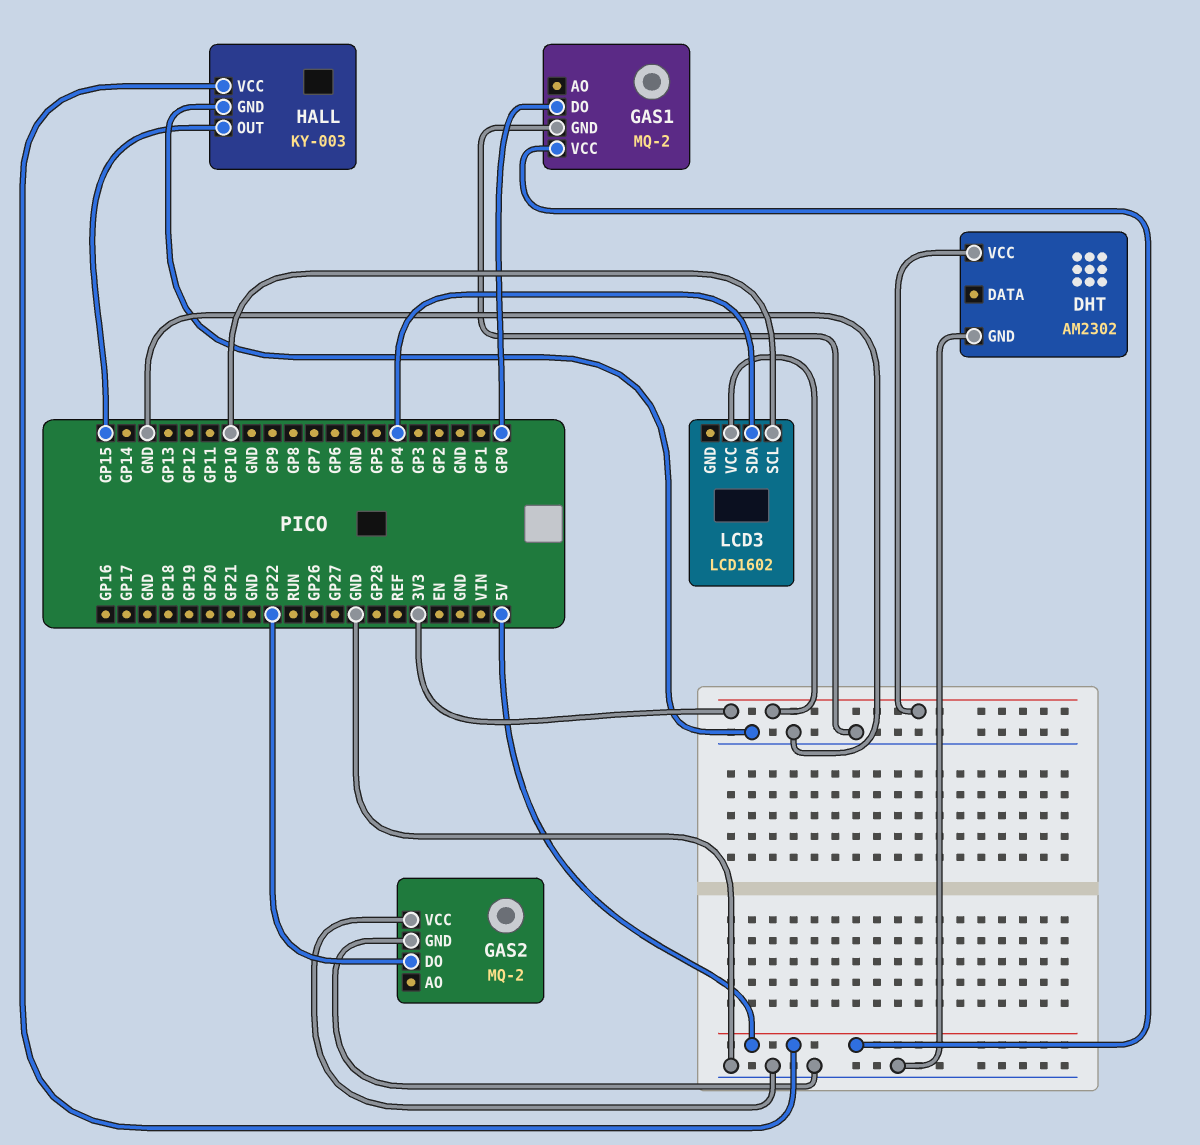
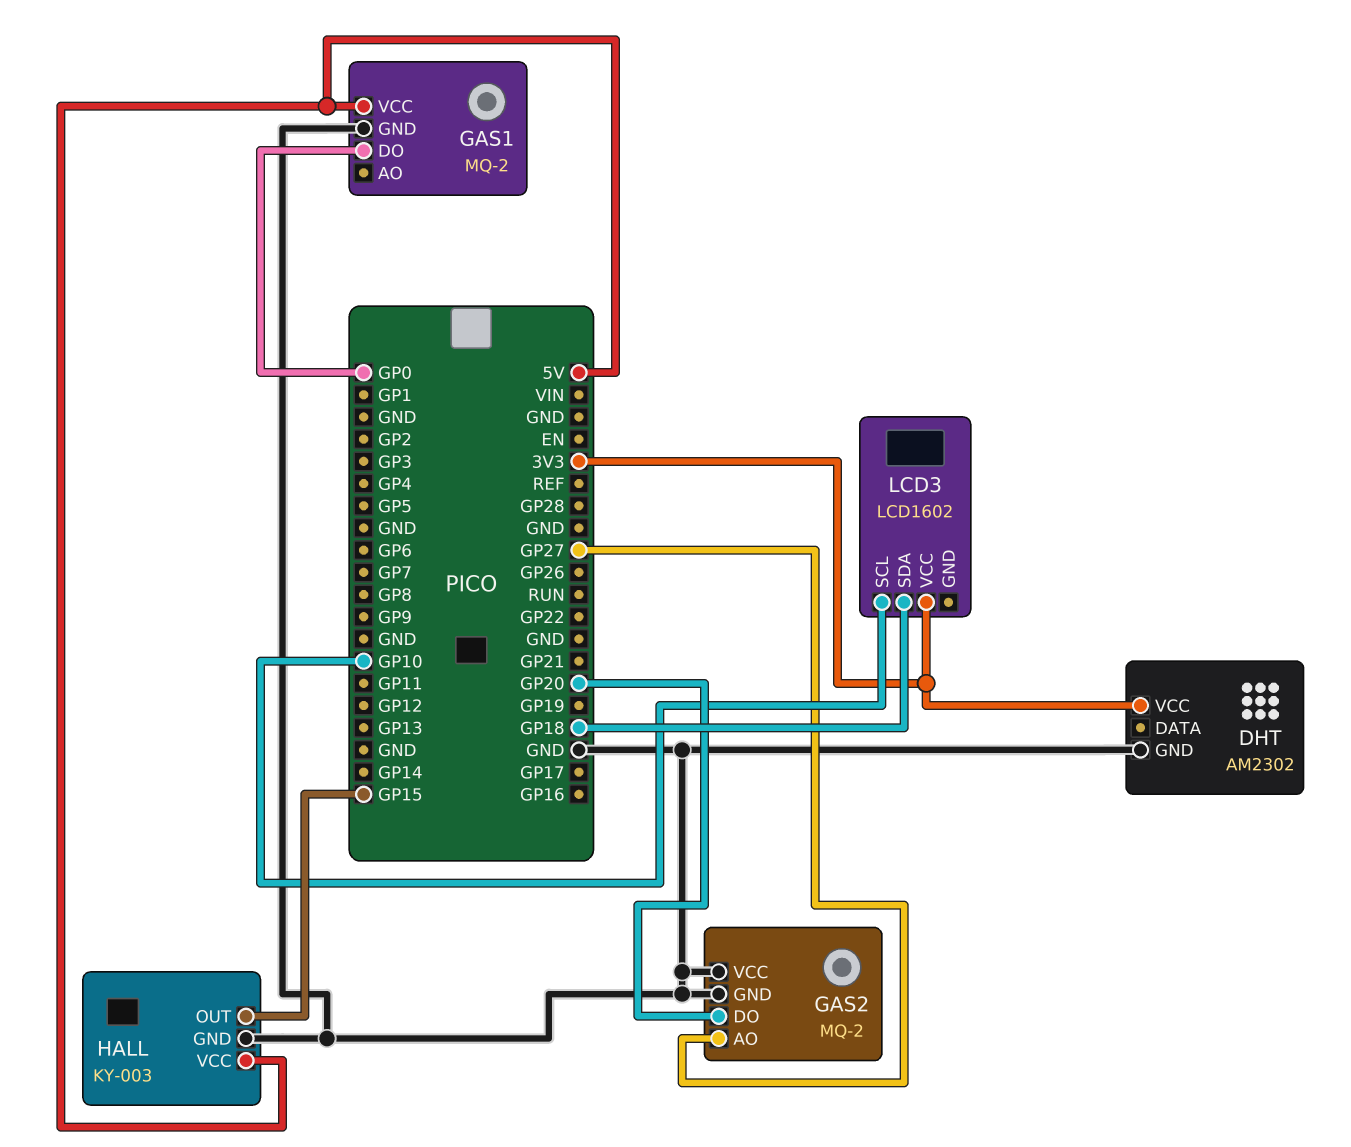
GAS2 pin AO: none -> GP27
GAS2 pin DO: GP22 -> GP20
LCD3 pin SDA: GP4 -> GP18

